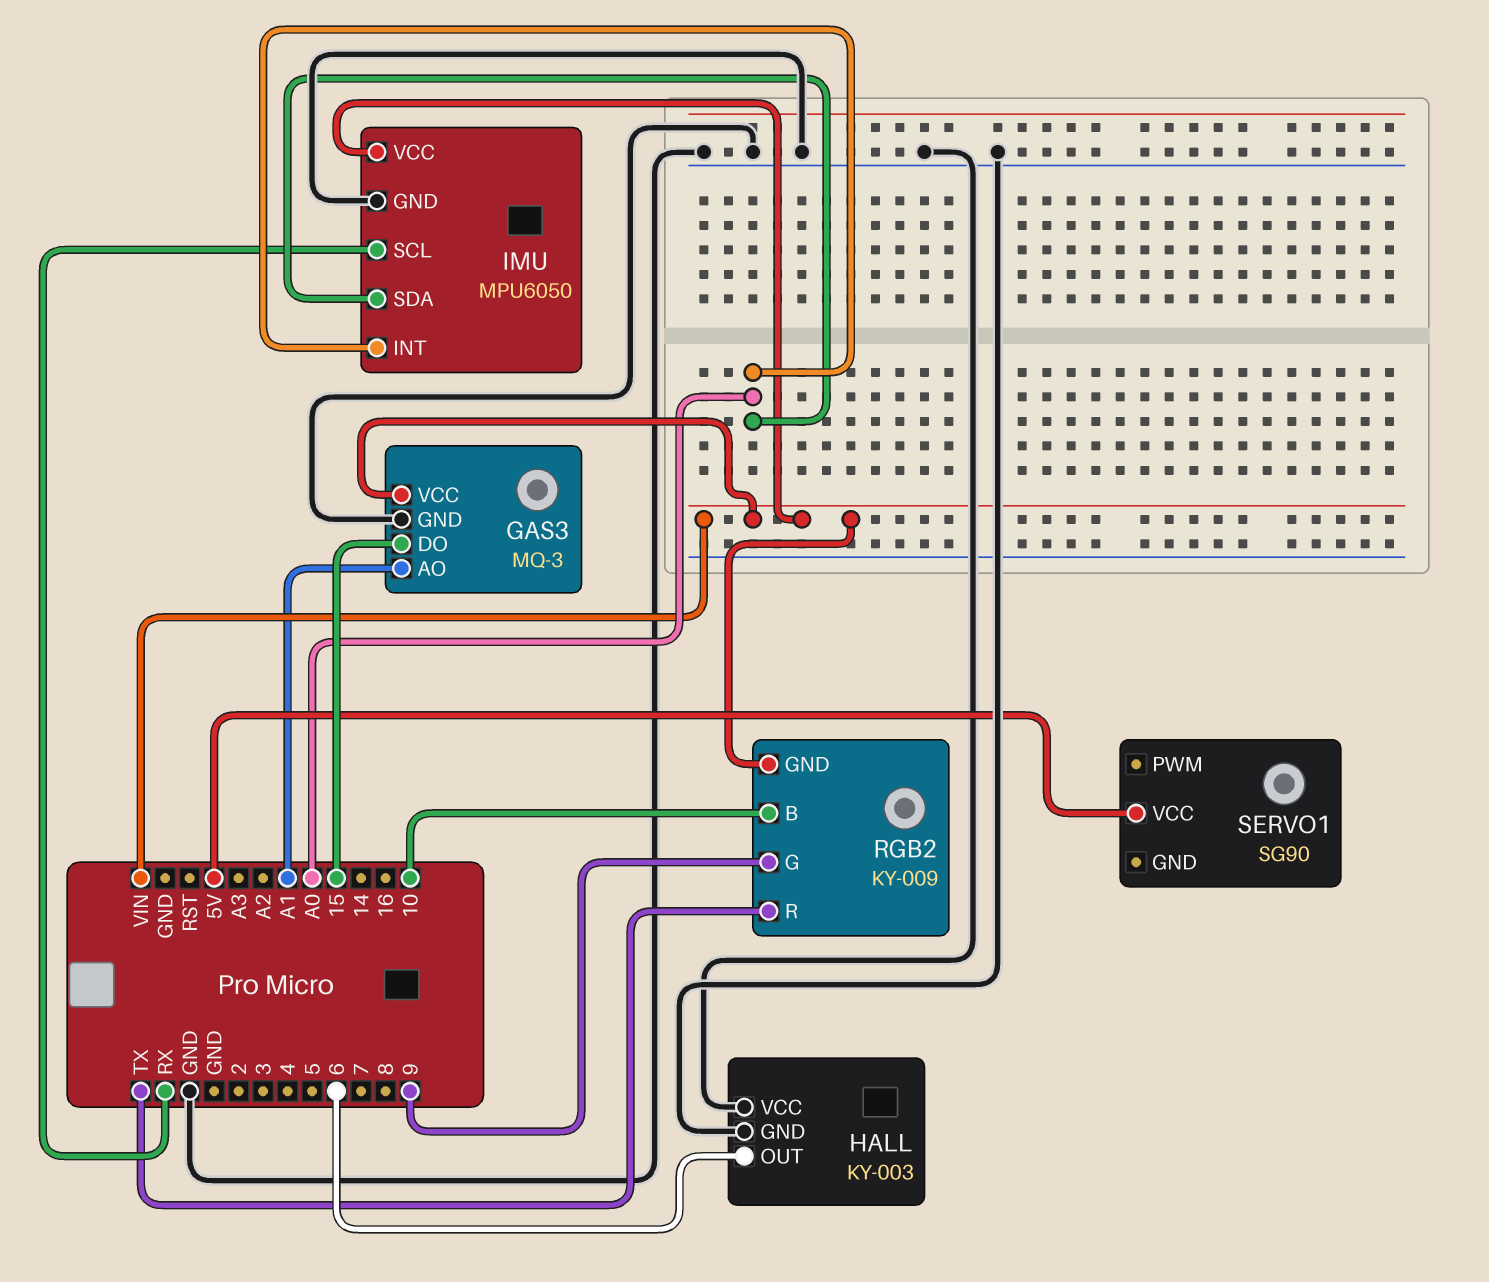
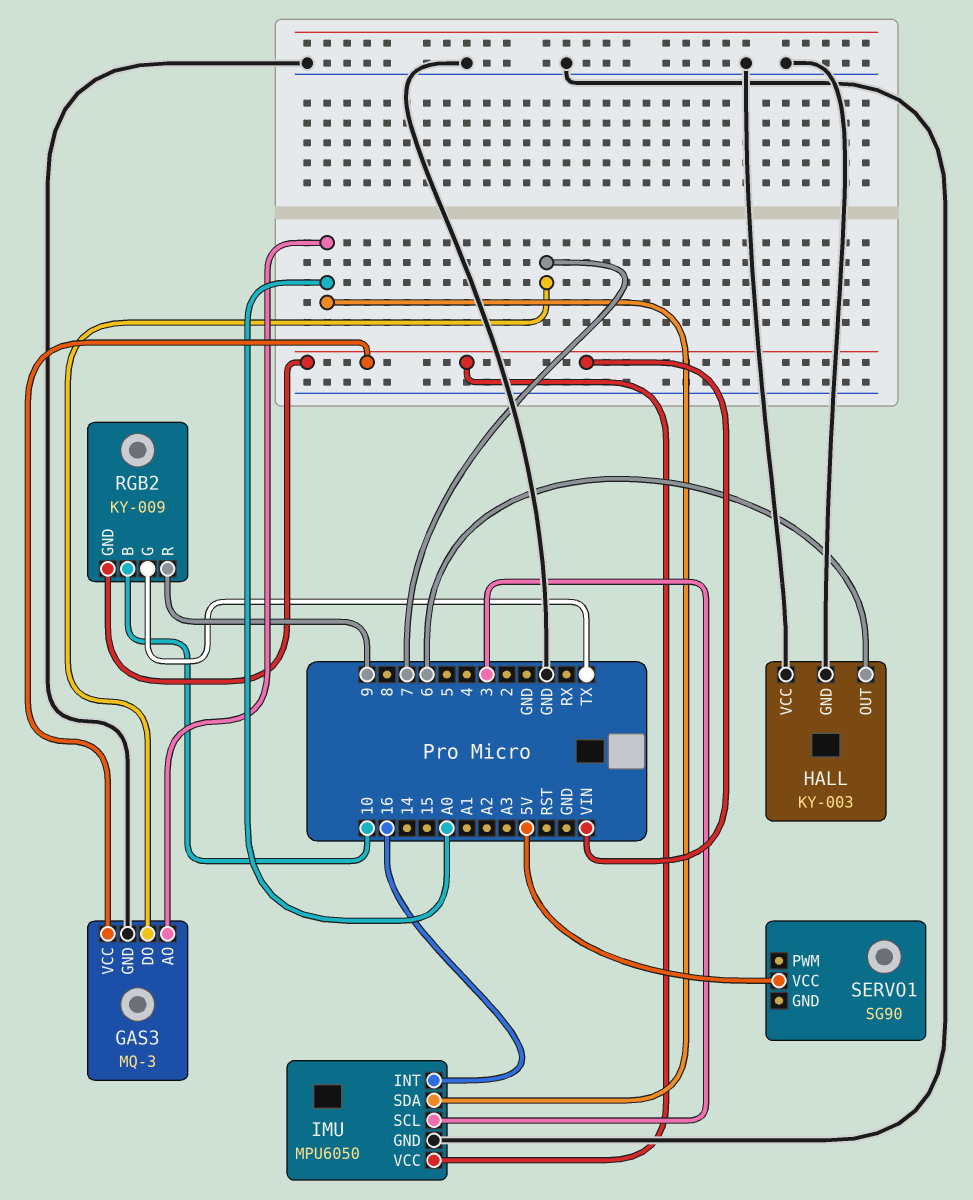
GAS3 pin AO: A1 -> A0
GAS3 pin DO: 15 -> 7
IMU pin INT: A0 -> 16
IMU pin SCL: RX -> 3
RGB2 pin G: 9 -> TX
RGB2 pin R: TX -> 9

